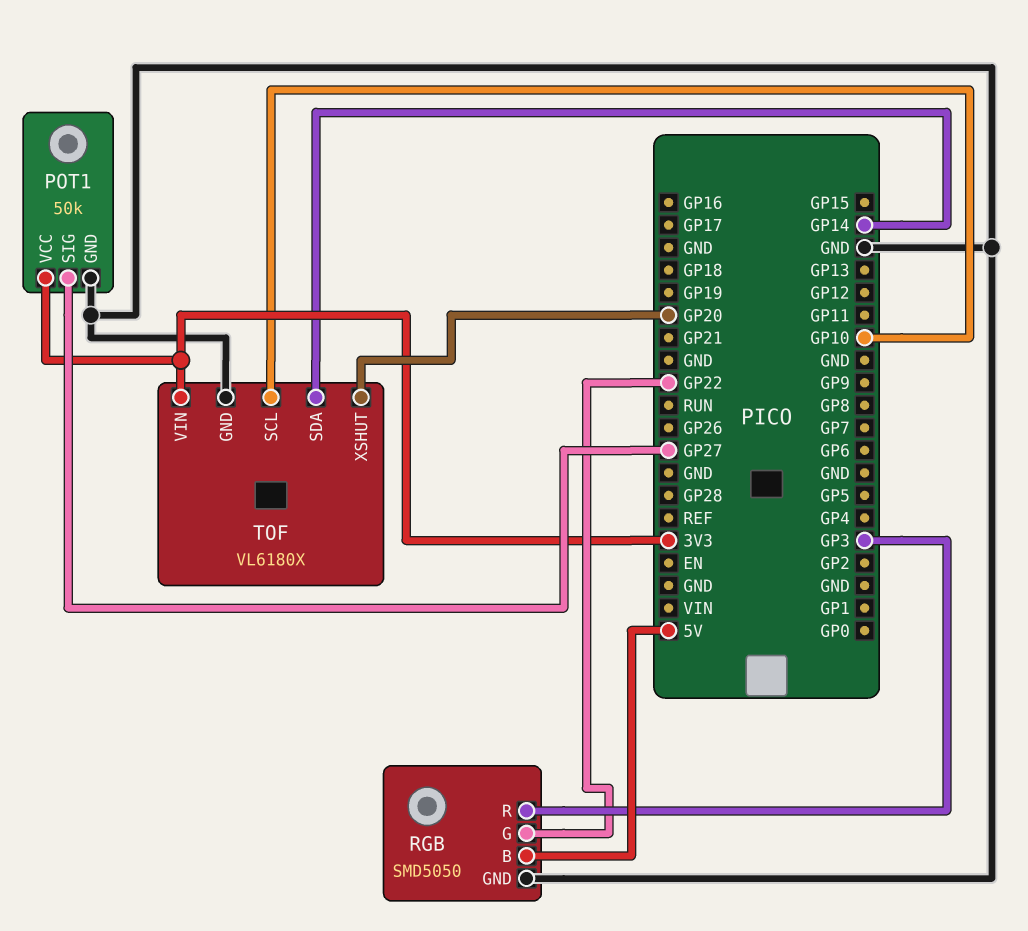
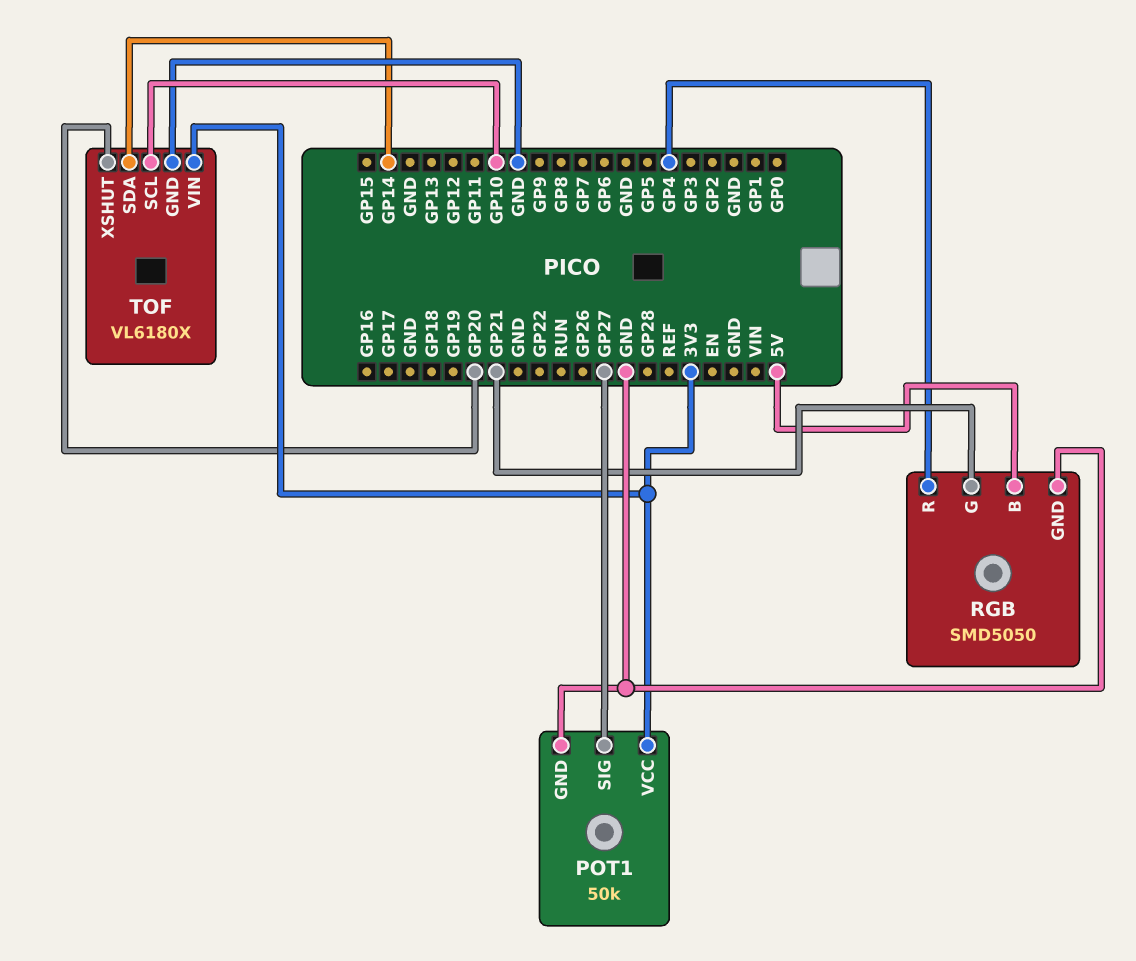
RGB pin G: GP22 -> GP21
RGB pin R: GP3 -> GP4

